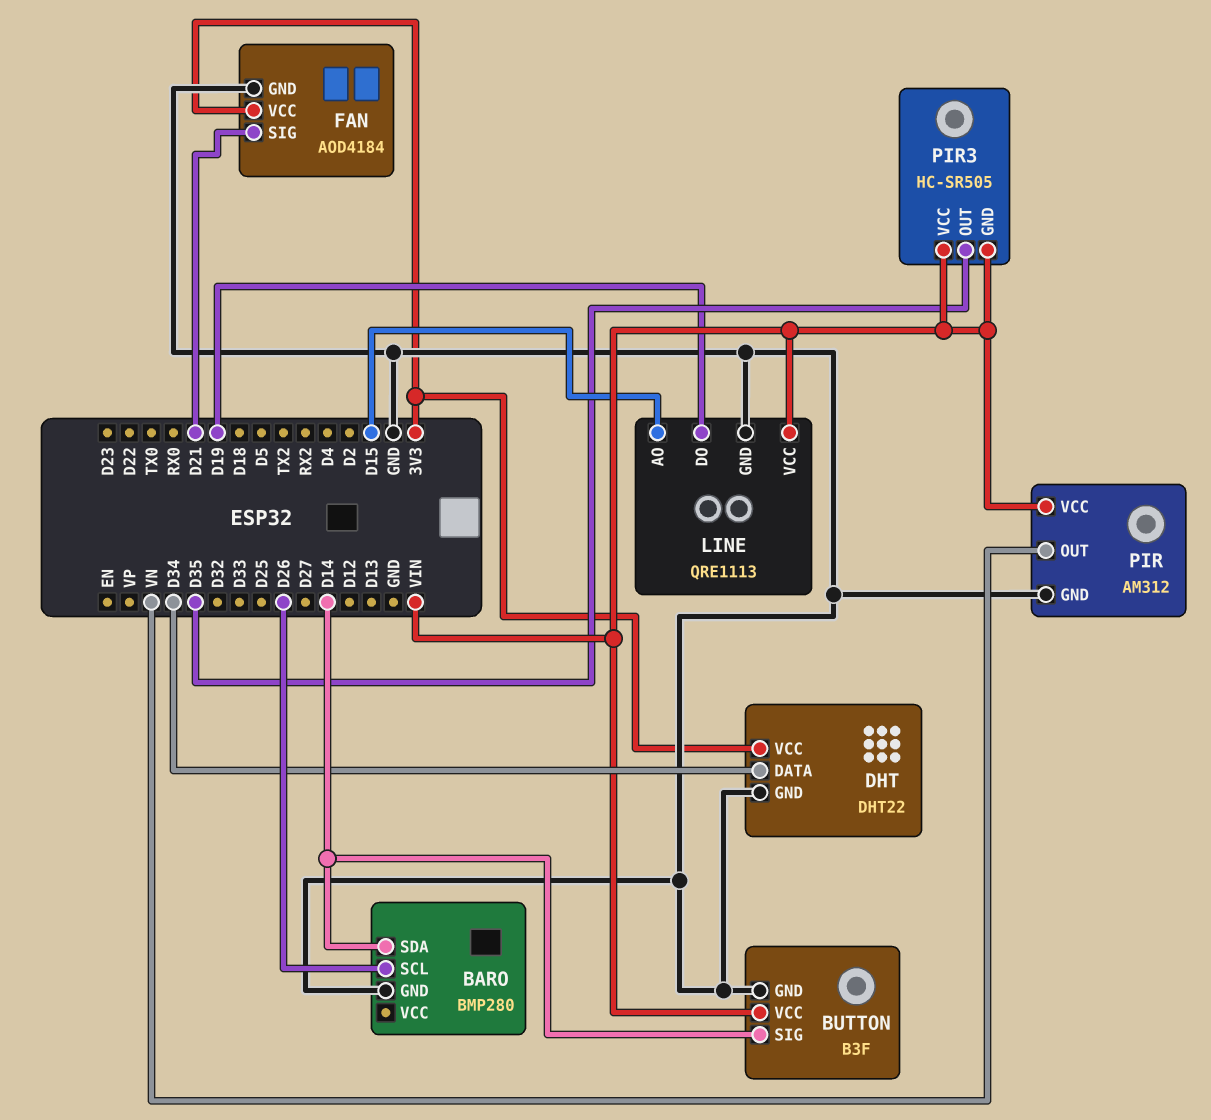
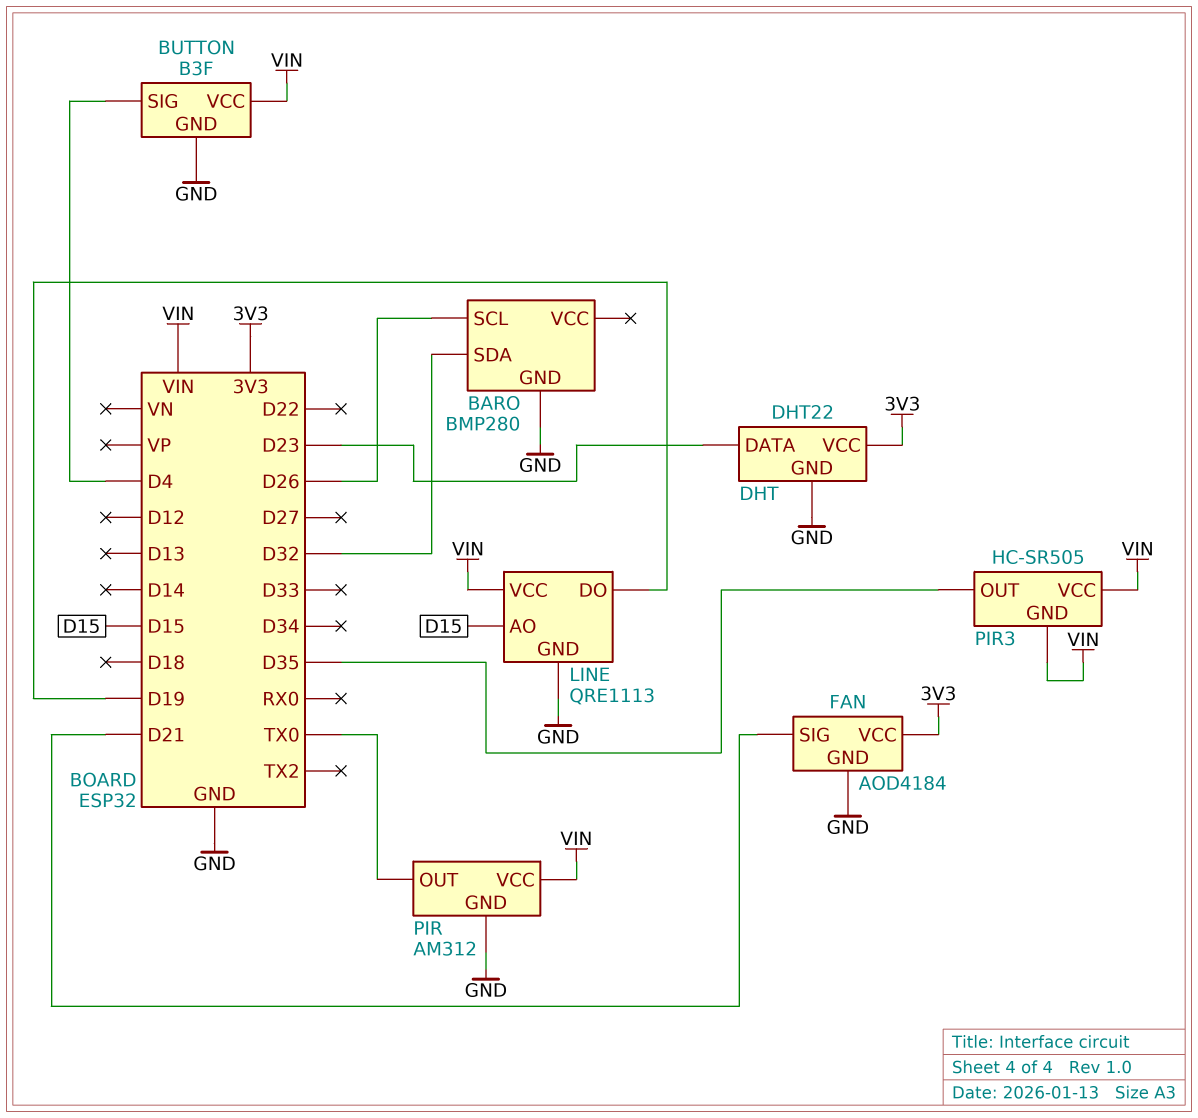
BARO pin SDA: D14 -> D32
BUTTON pin SIG: D14 -> D4
DHT pin DATA: D34 -> D23
PIR pin OUT: VN -> TX0

